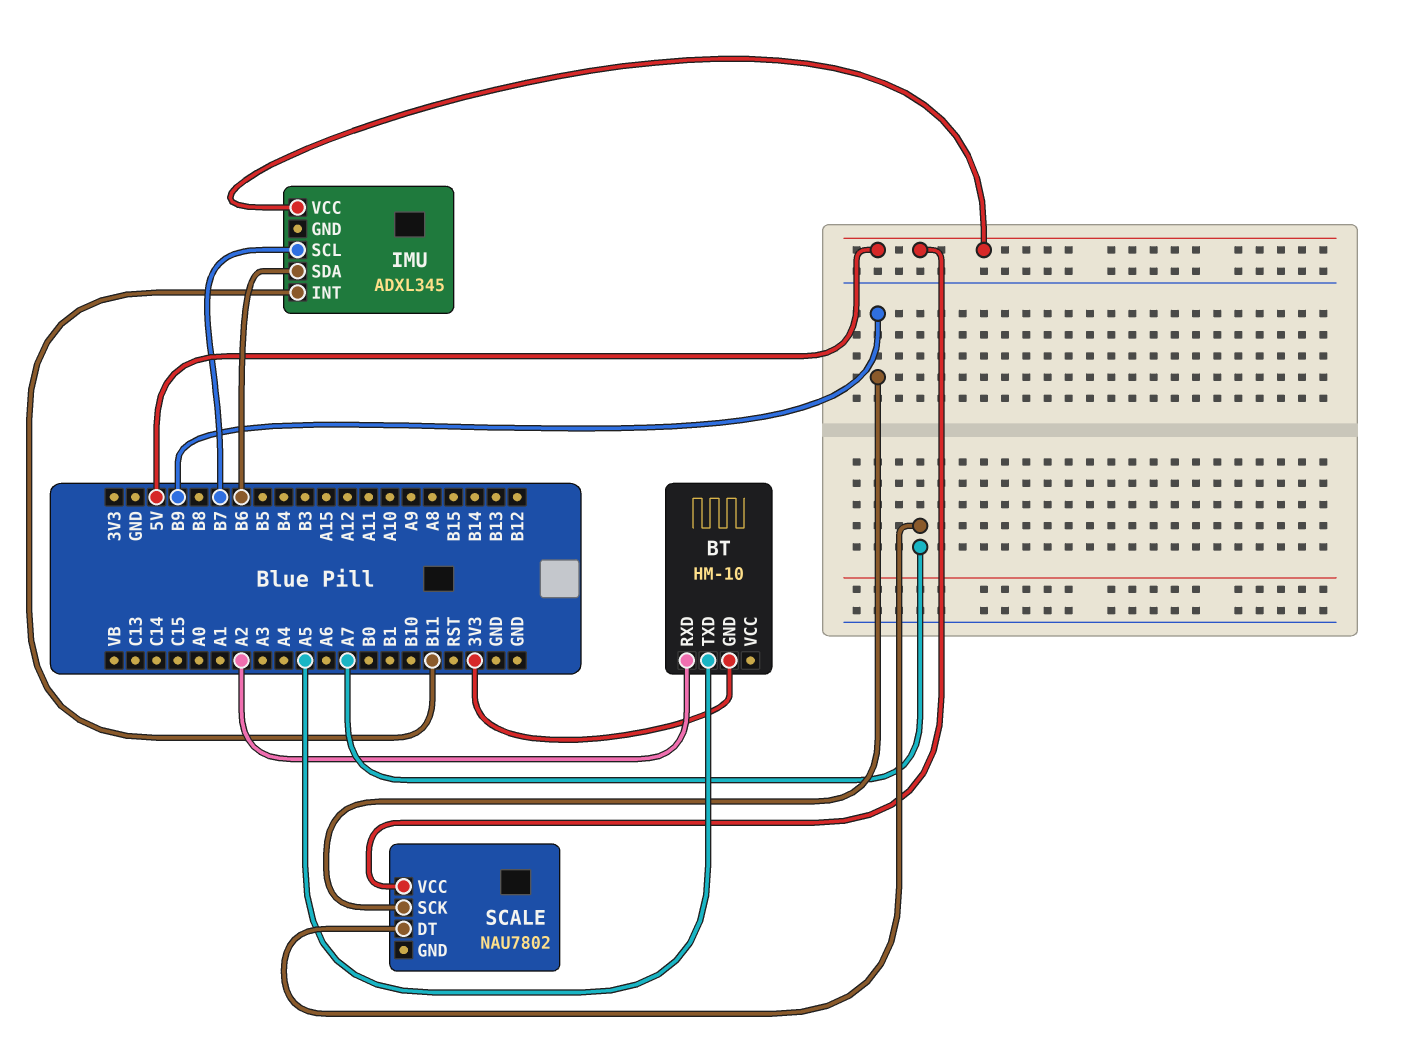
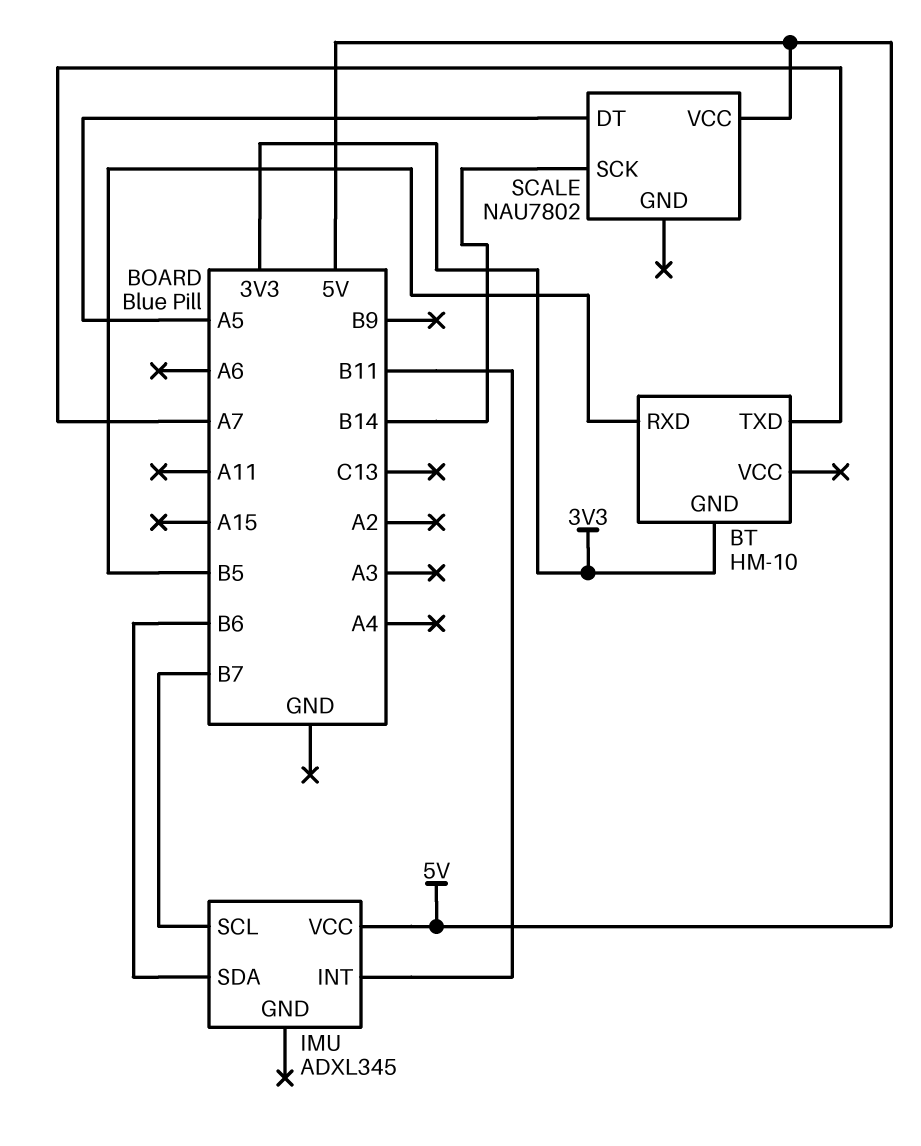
BT pin RXD: A2 -> B5
BT pin TXD: A5 -> A7
SCALE pin DT: A7 -> A5
SCALE pin SCK: B9 -> B14

